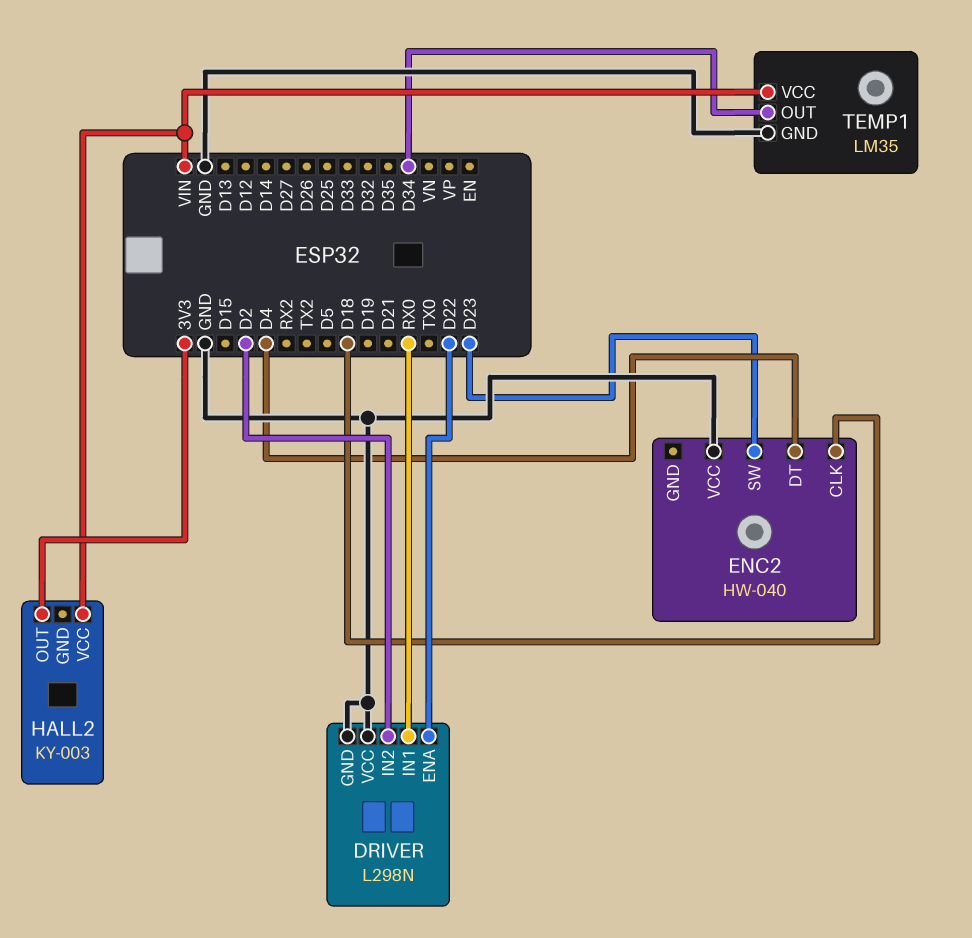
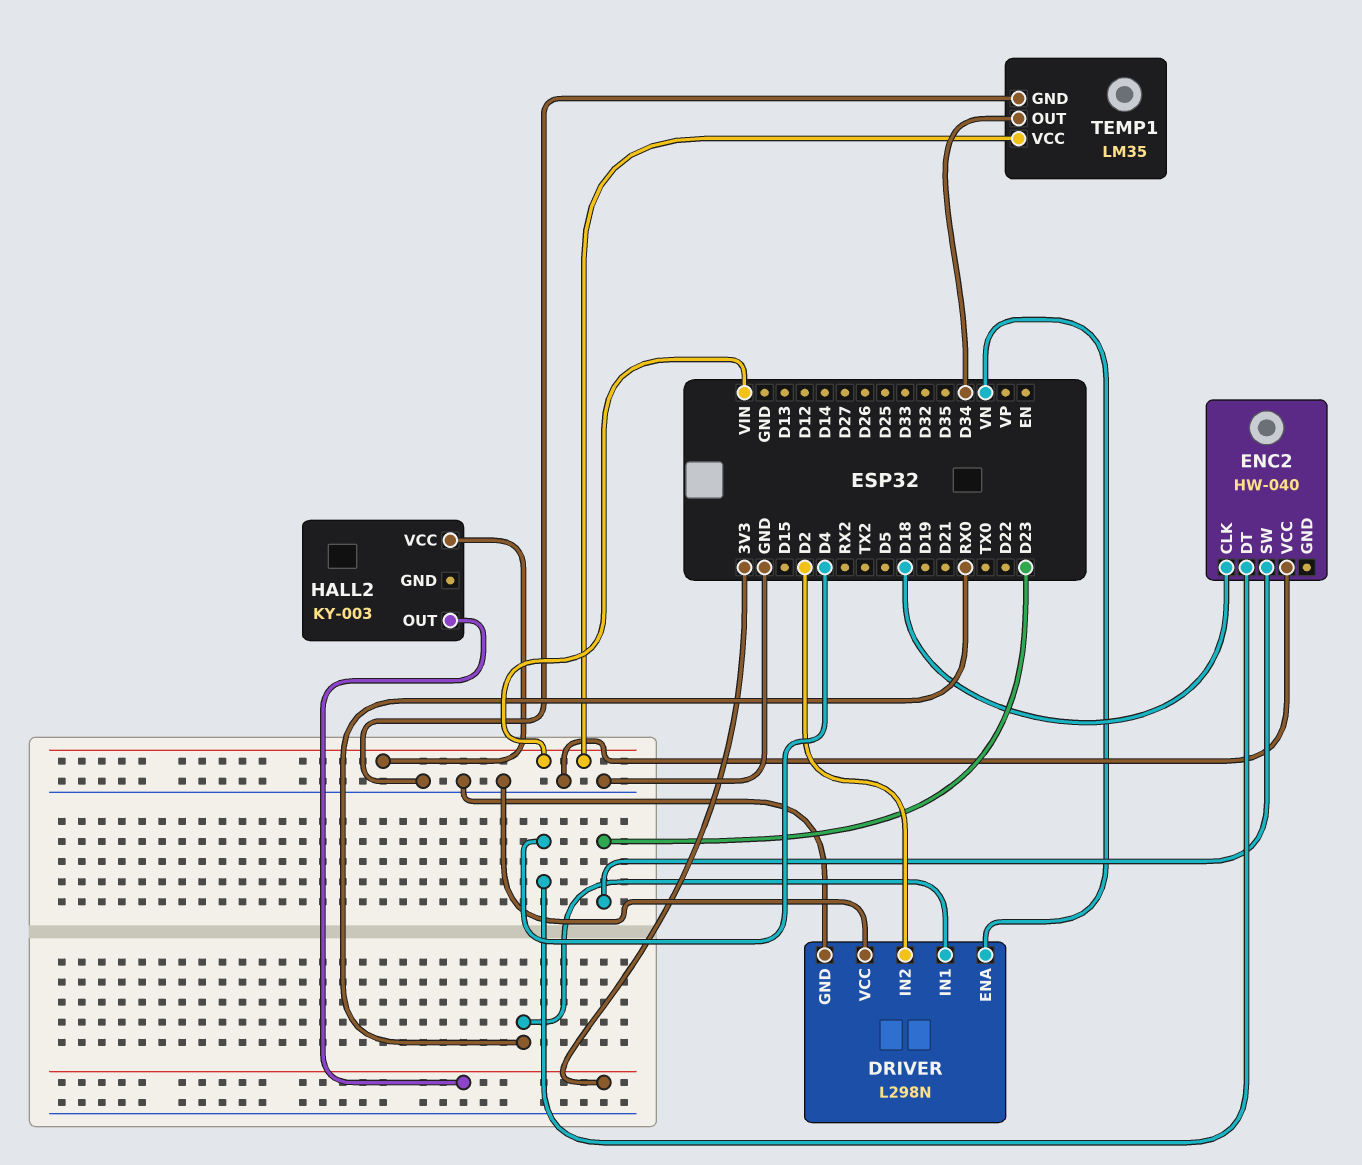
DRIVER pin ENA: D22 -> VN

